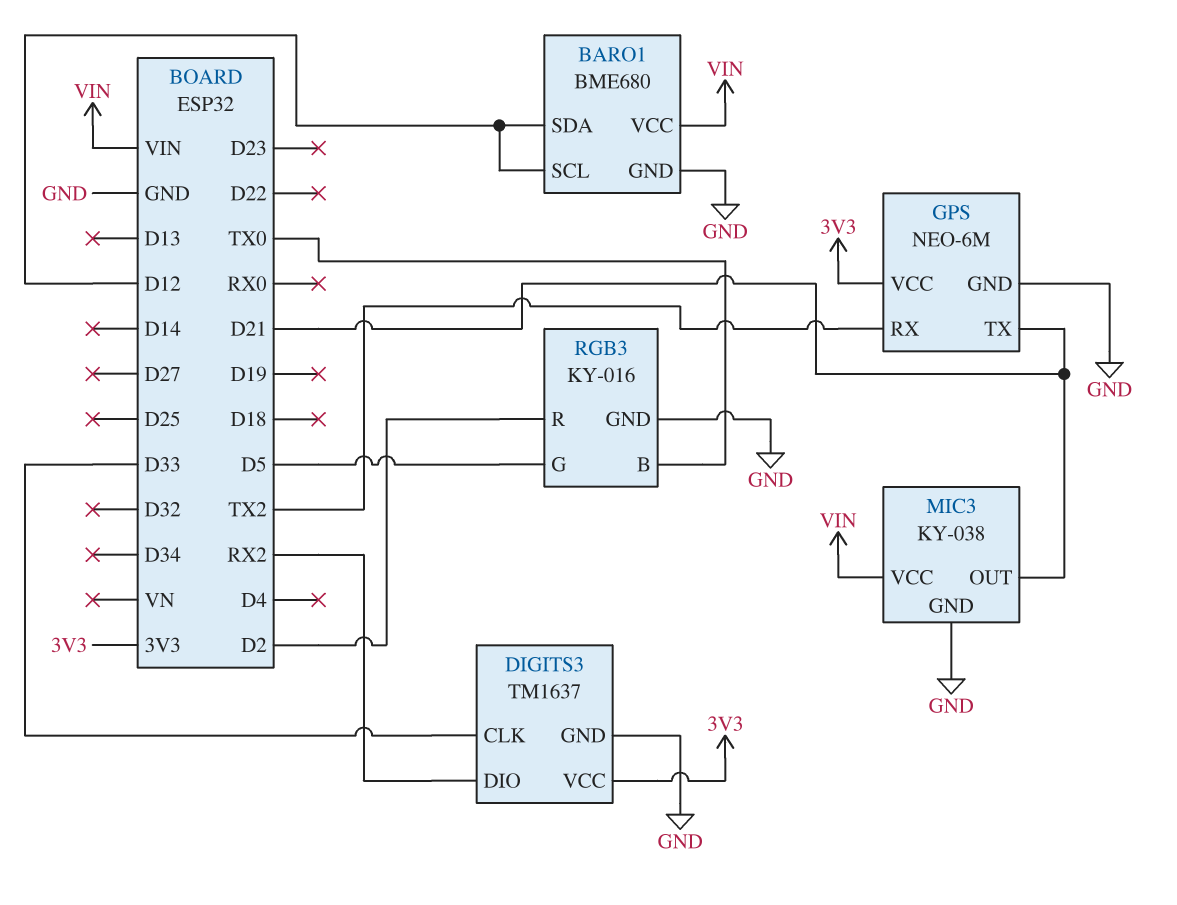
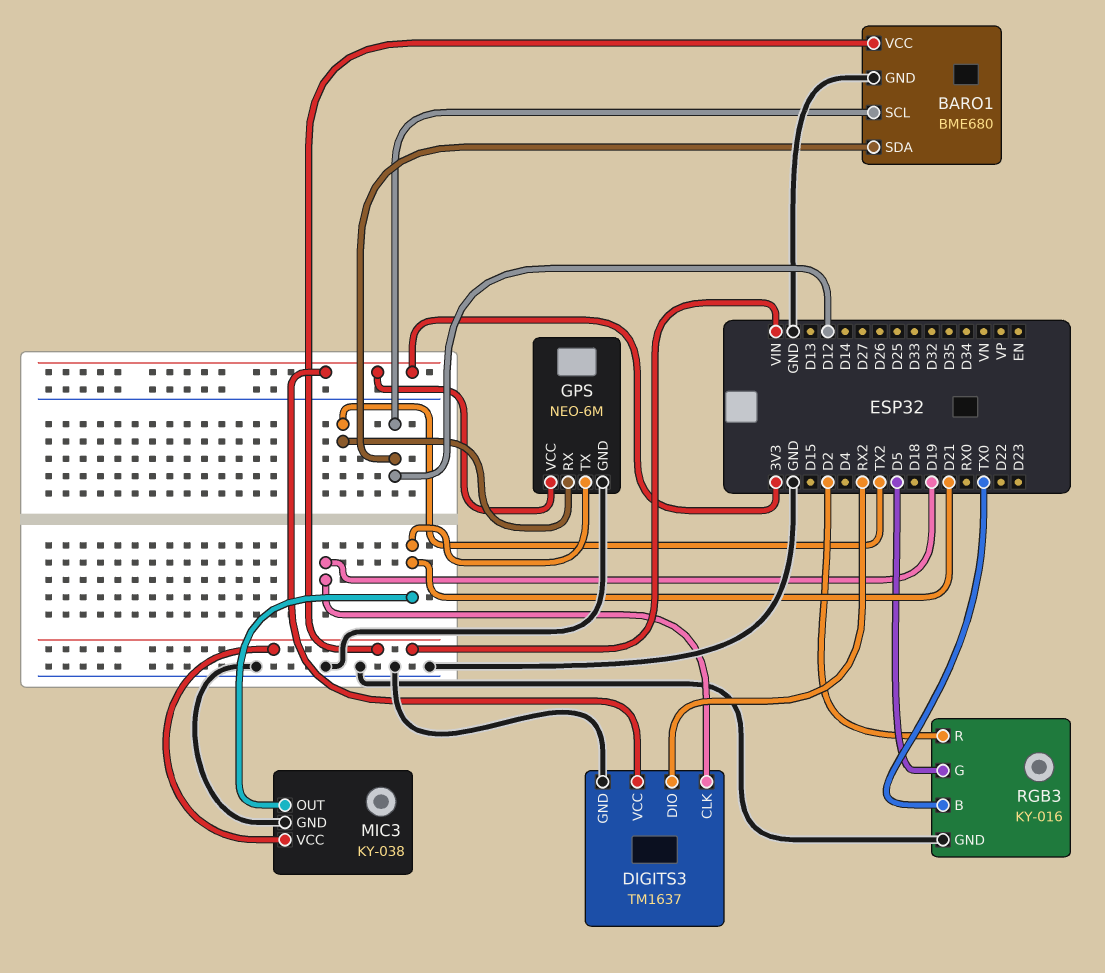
DIGITS3 pin CLK: D33 -> D19

